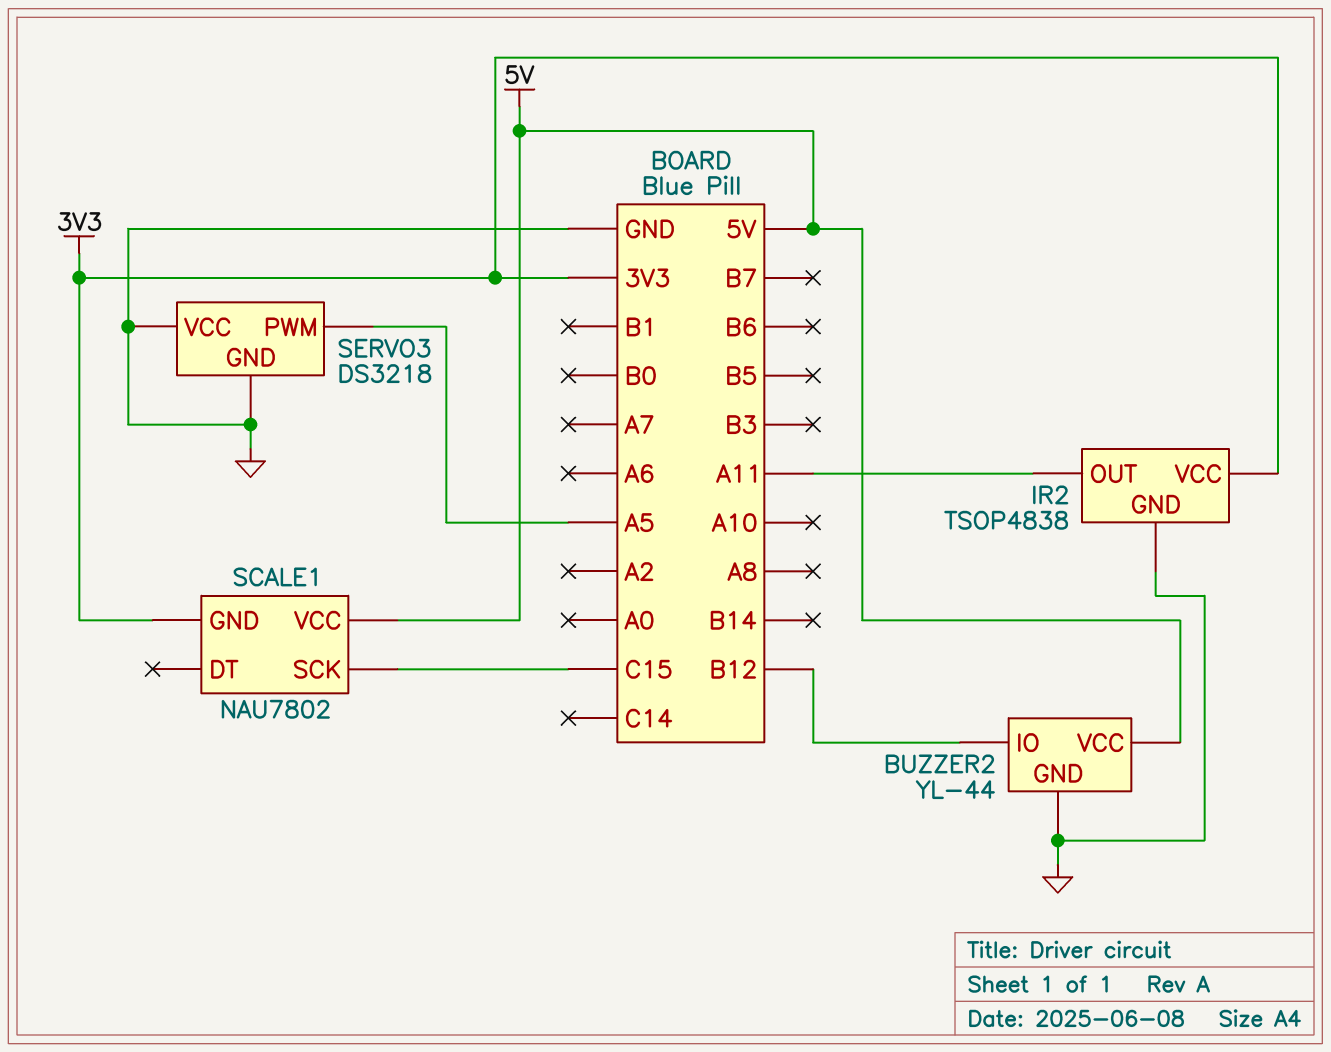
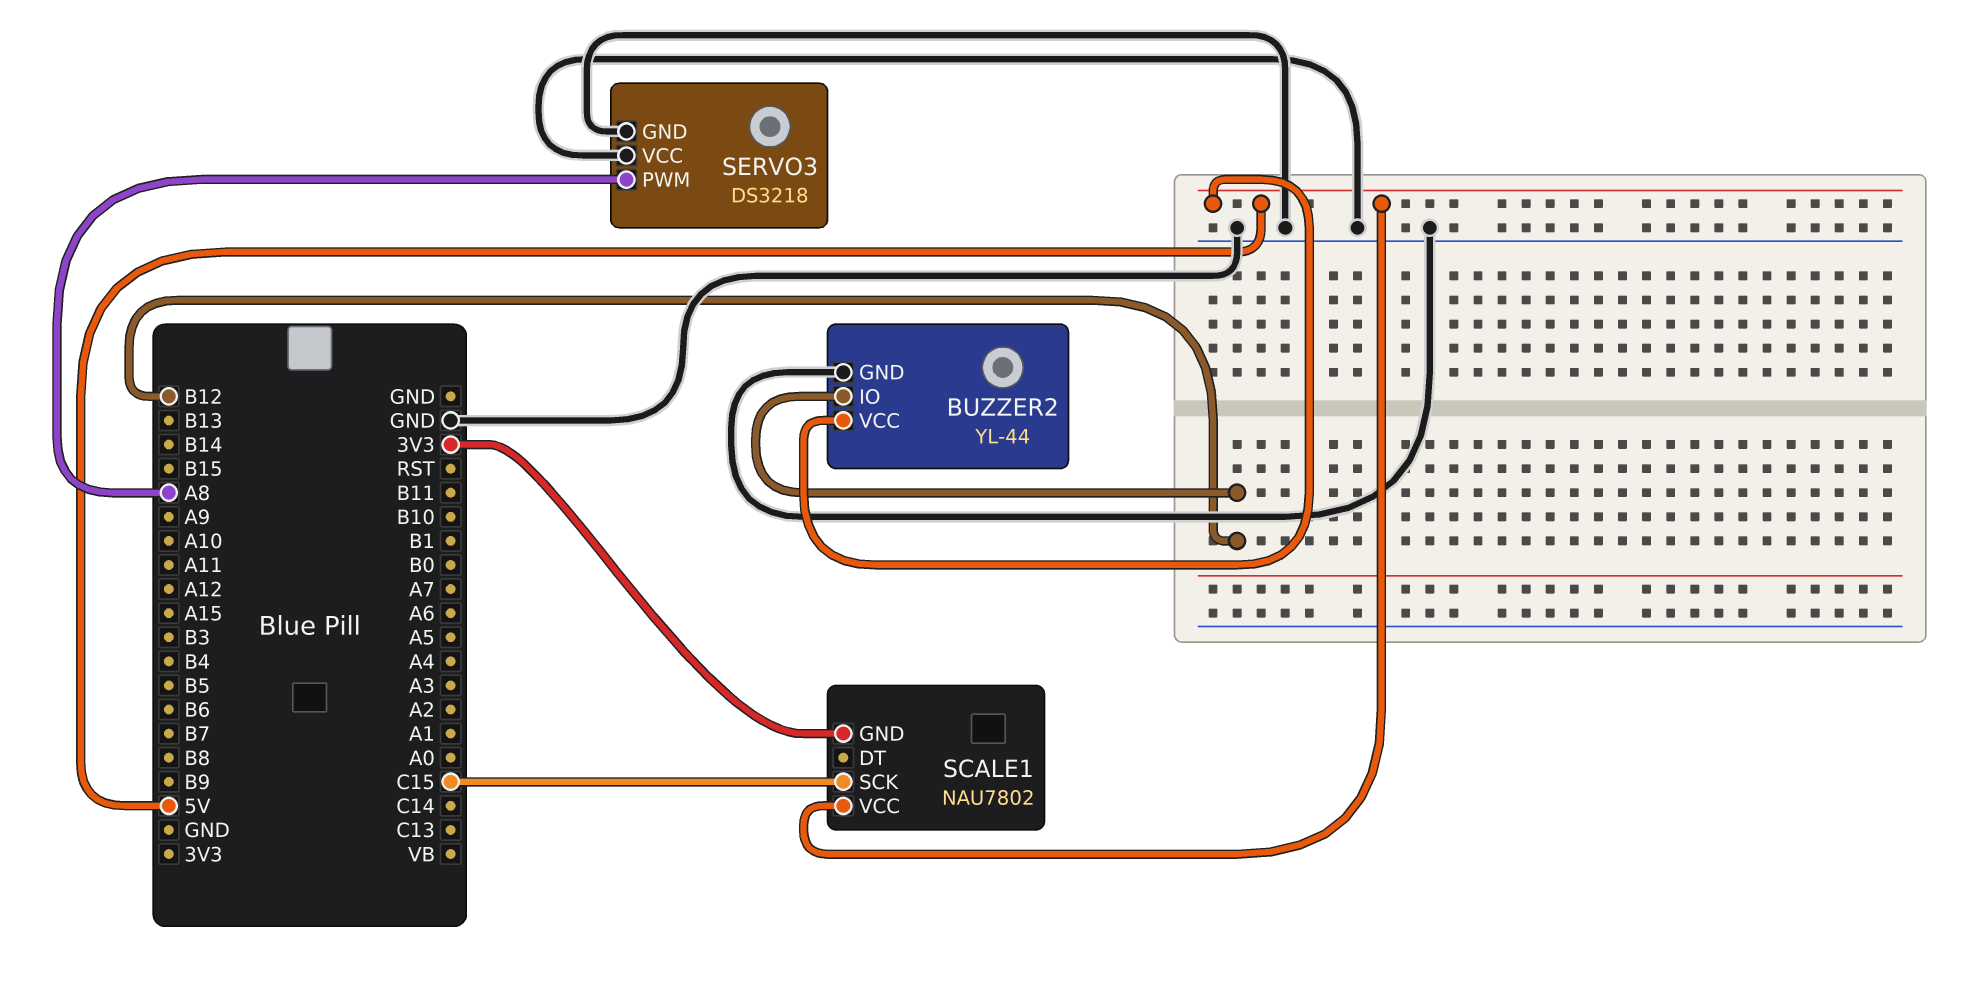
IR2: TSOP4838 -> none
IR2 pin GND: GND -> none
IR2 pin OUT: A11 -> none
IR2 pin VCC: 3V3 -> none
SERVO3 pin PWM: A5 -> A8

